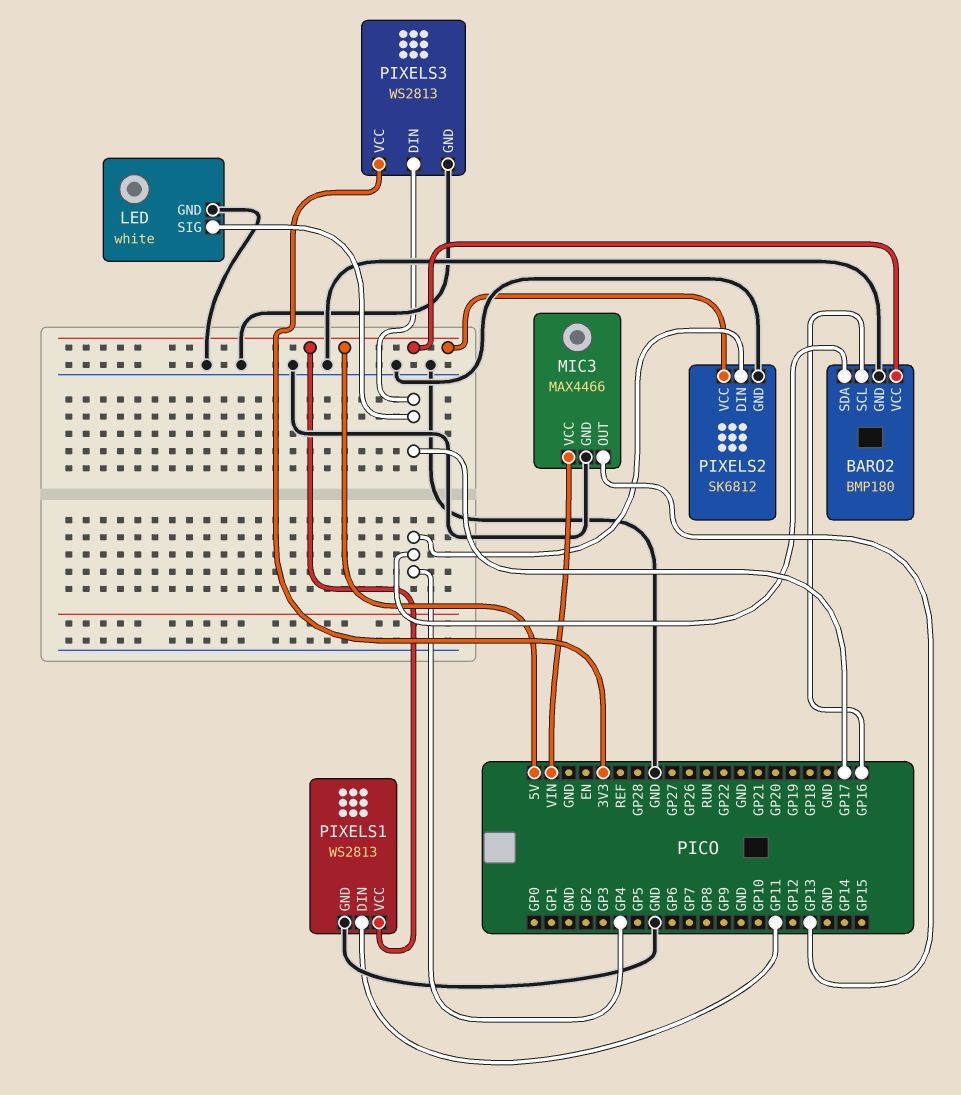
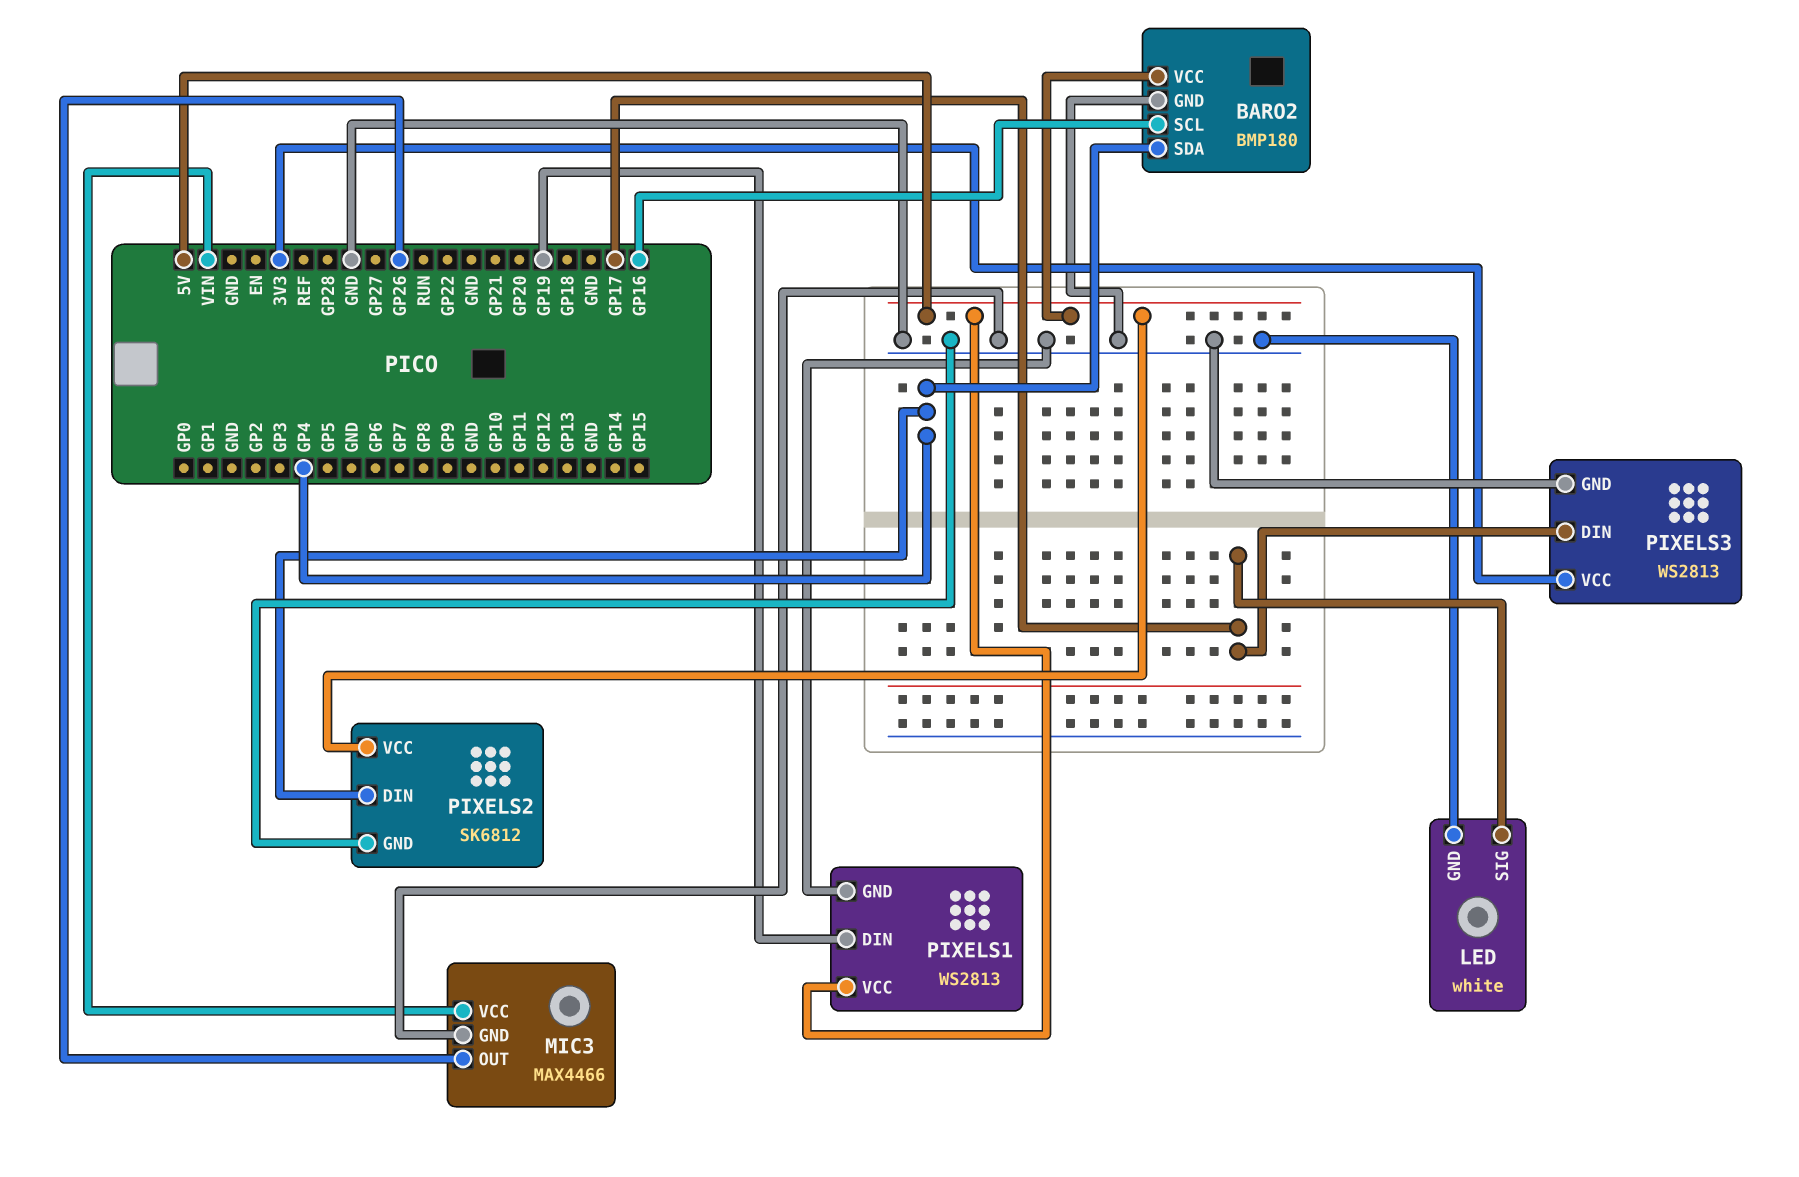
MIC3 pin OUT: GP13 -> GP26
PIXELS1 pin DIN: GP11 -> GP19

